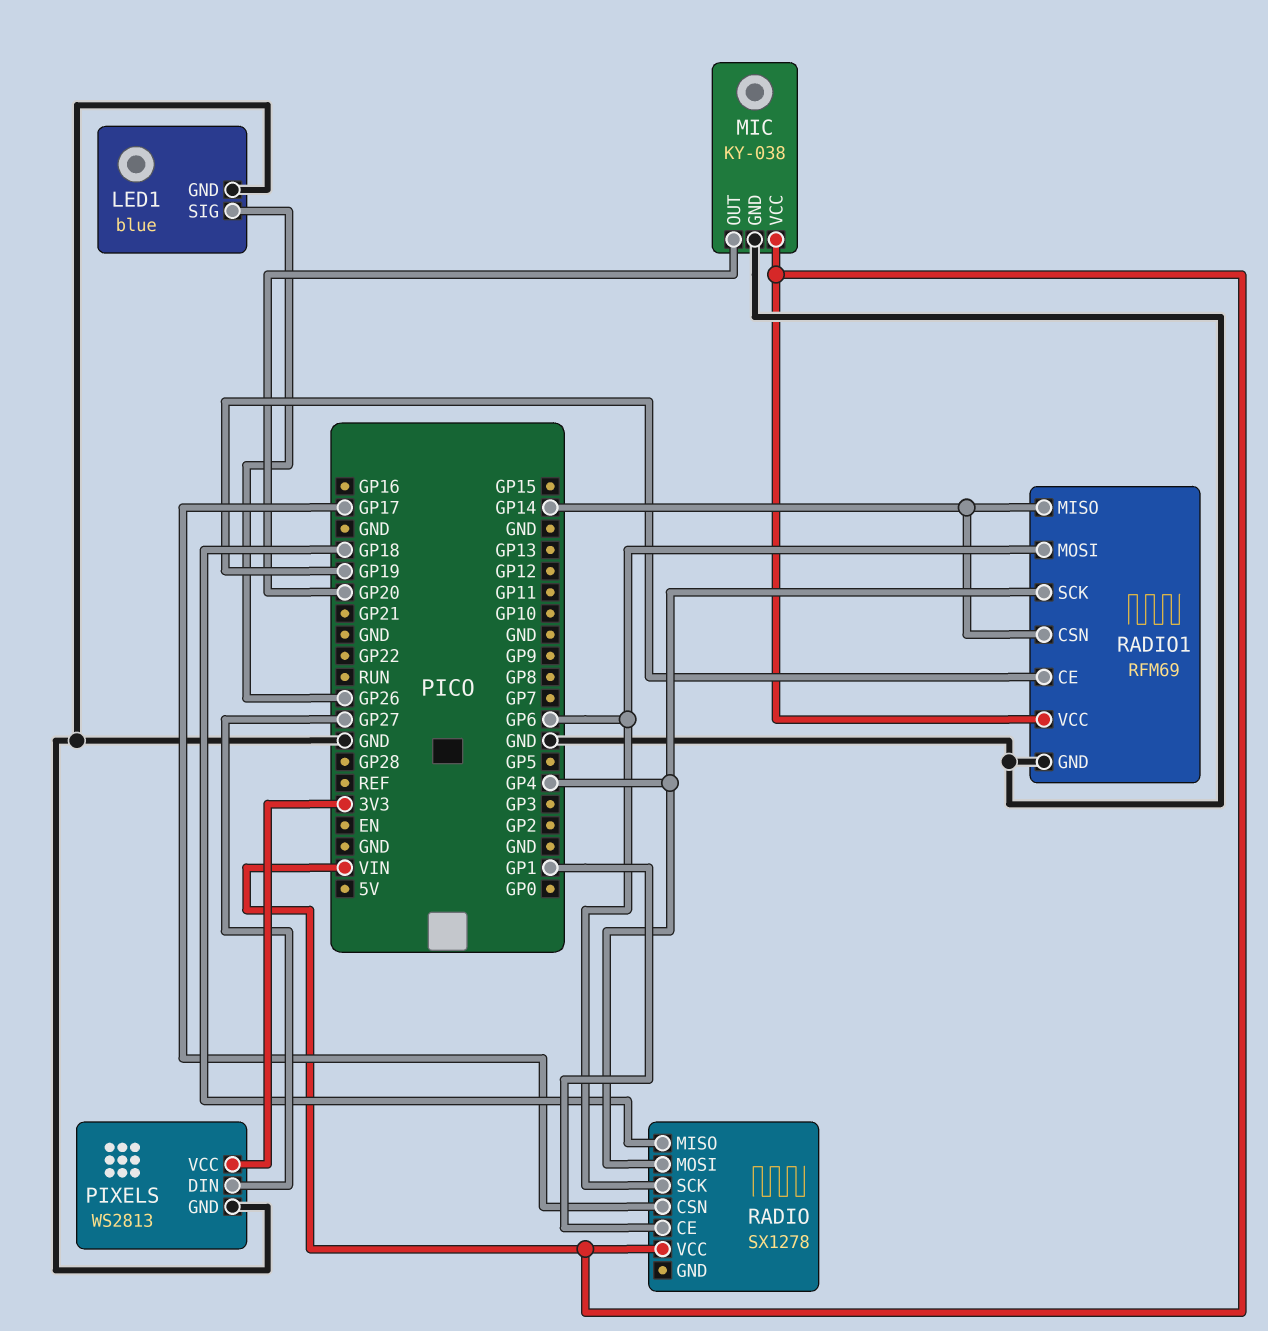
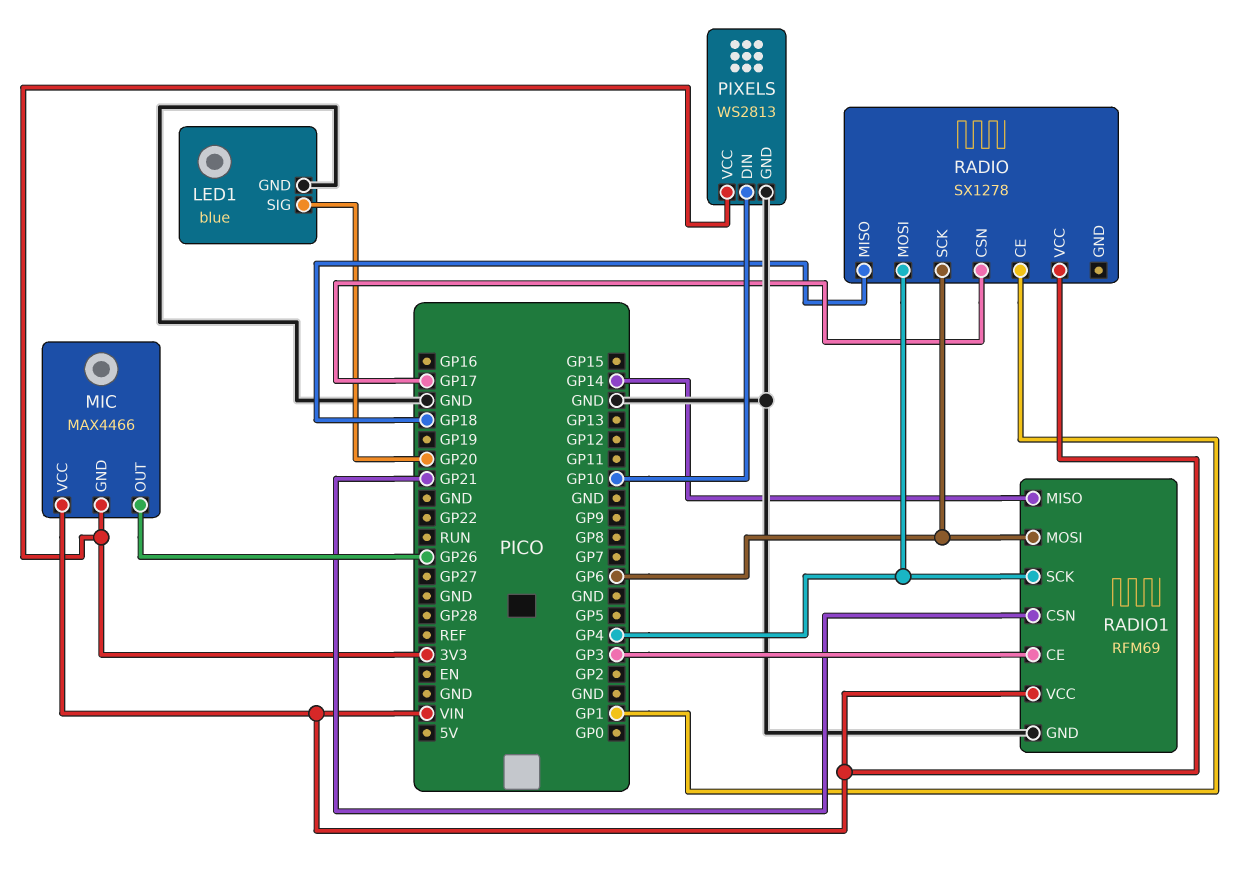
LED1 pin SIG: GP26 -> GP20
MIC: KY-038 -> MAX4466
MIC pin GND: GND -> 3V3
MIC pin OUT: GP20 -> GP26
PIXELS pin DIN: GP27 -> GP10
RADIO1 pin CE: GP19 -> GP3
RADIO1 pin CSN: GP14 -> GP21

